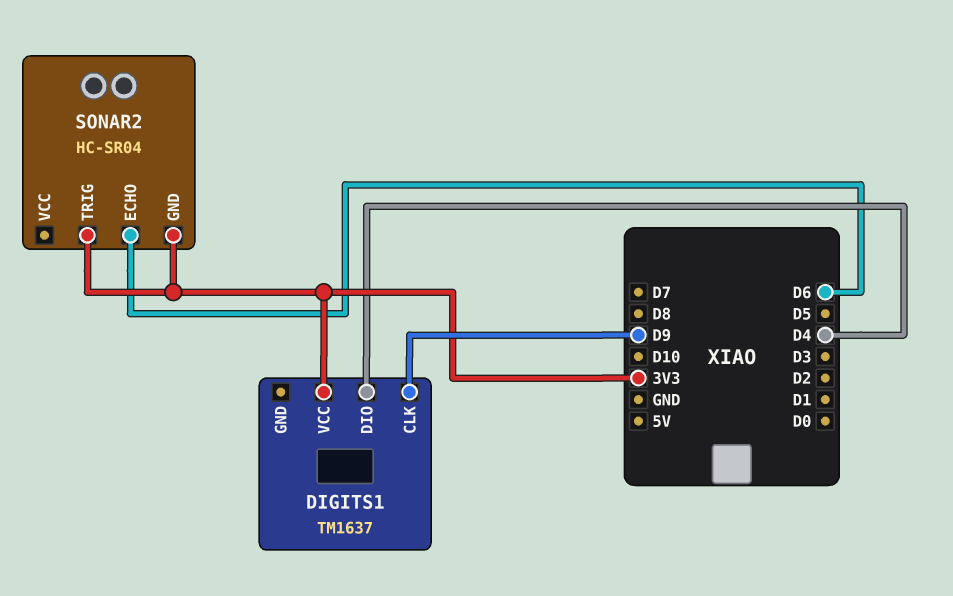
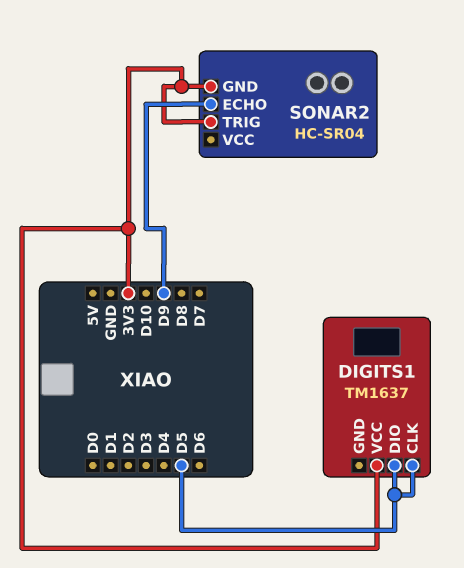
DIGITS1 pin CLK: D9 -> D5
DIGITS1 pin DIO: D4 -> D5
SONAR2 pin ECHO: D6 -> D9

